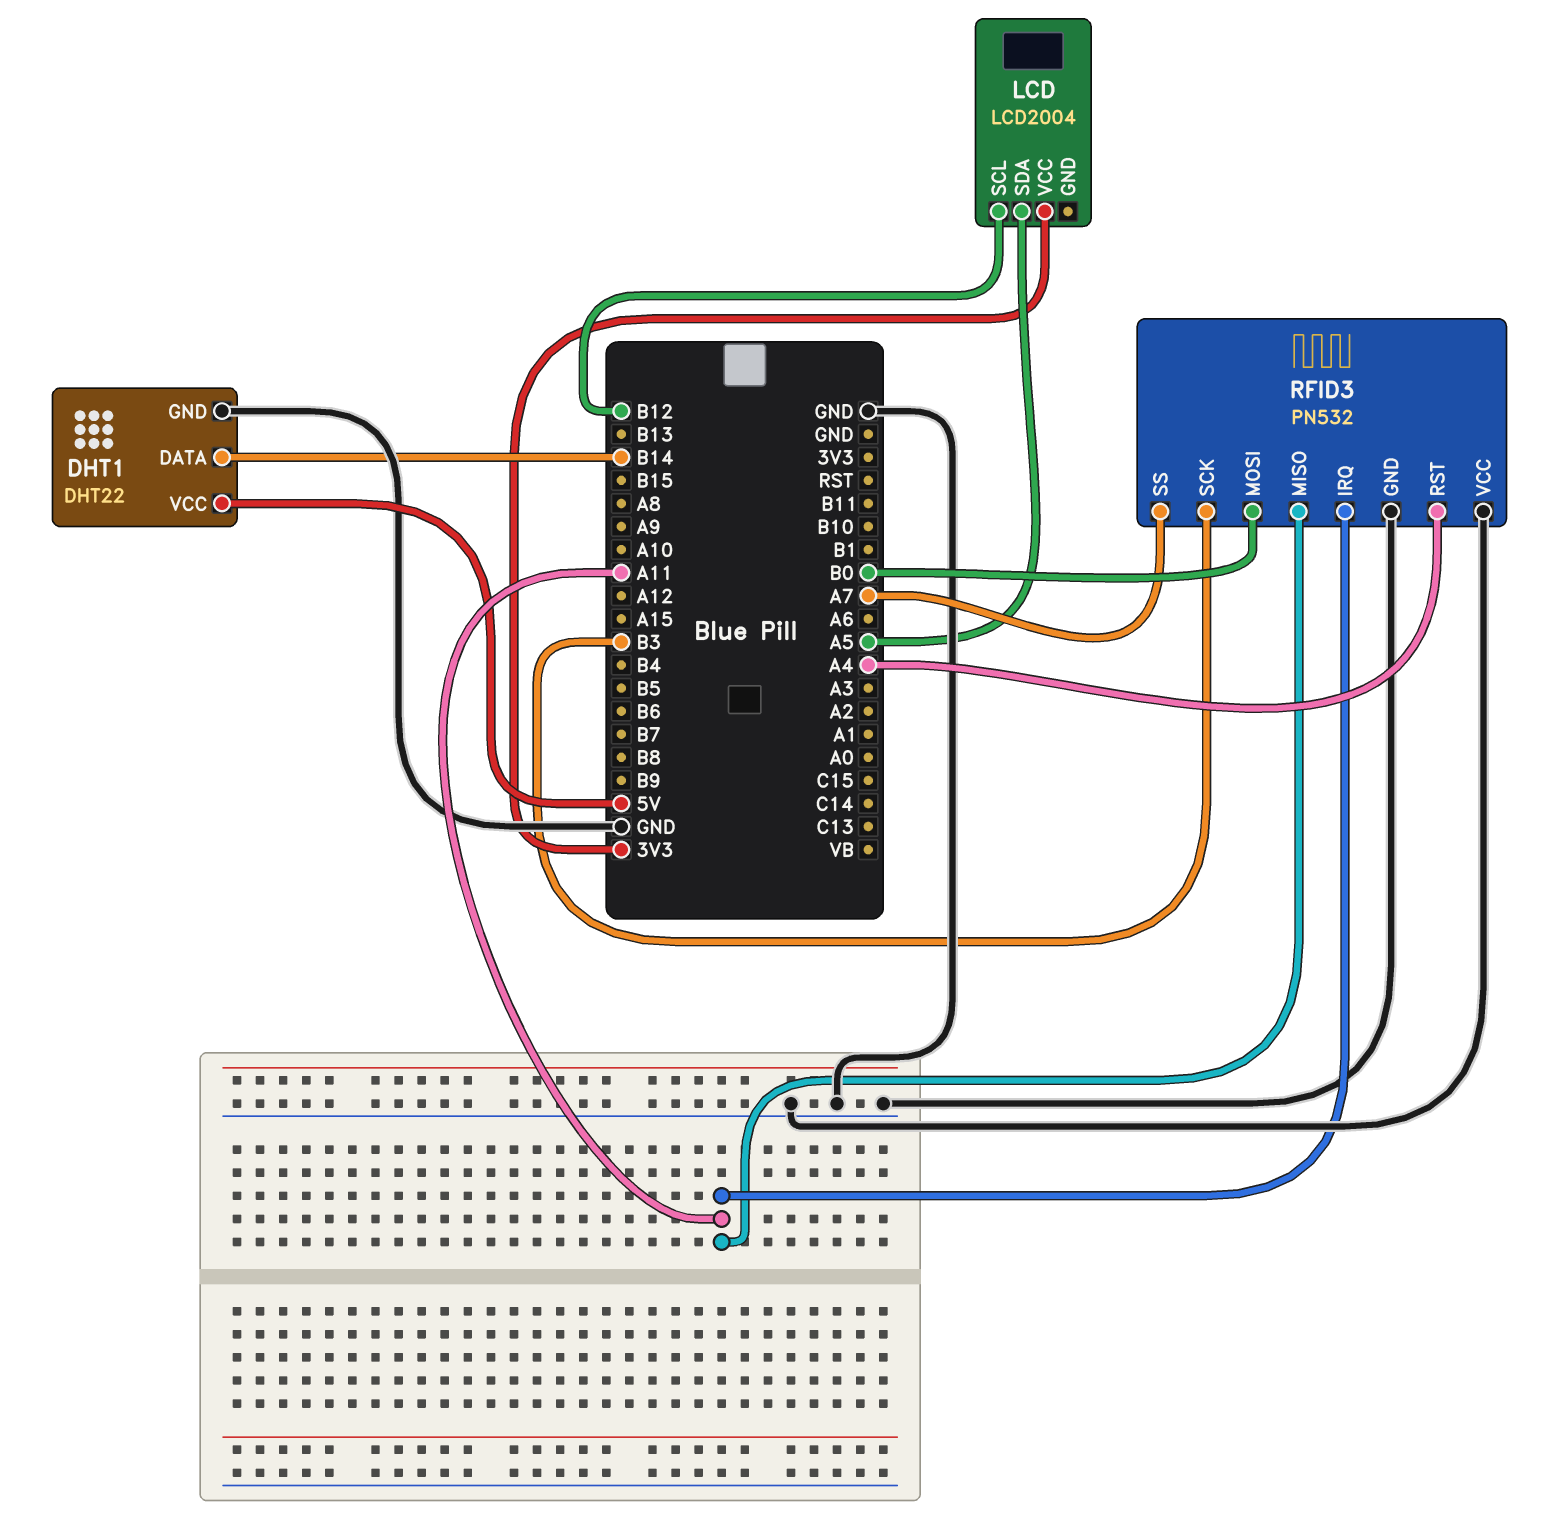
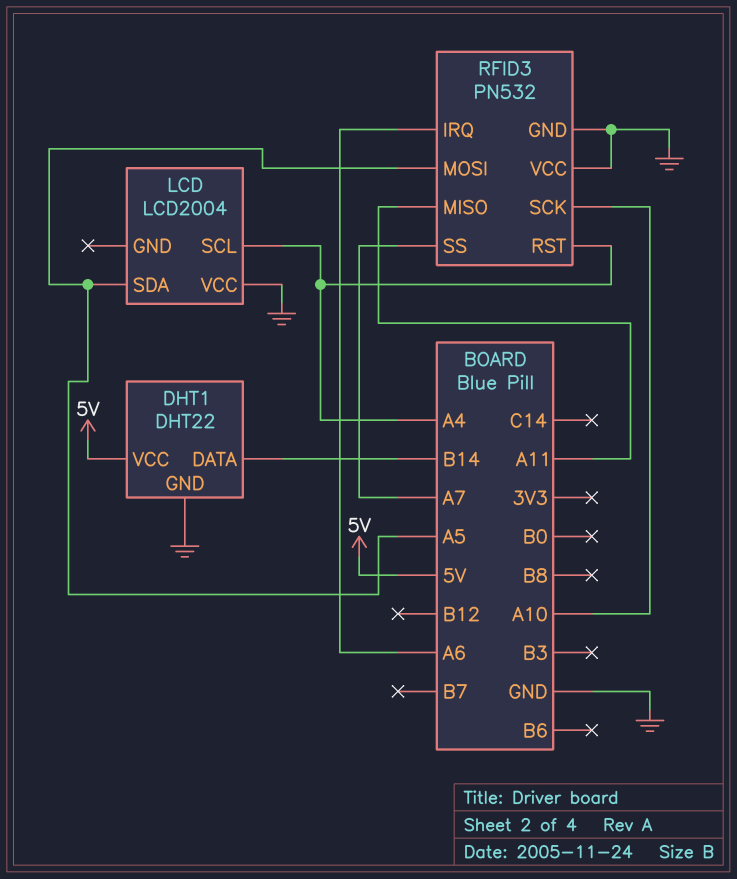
LCD pin SCL: B12 -> A4
LCD pin VCC: 3V3 -> GND
RFID3 pin IRQ: A11 -> A6
RFID3 pin MOSI: B0 -> A5
RFID3 pin SCK: B3 -> A10

